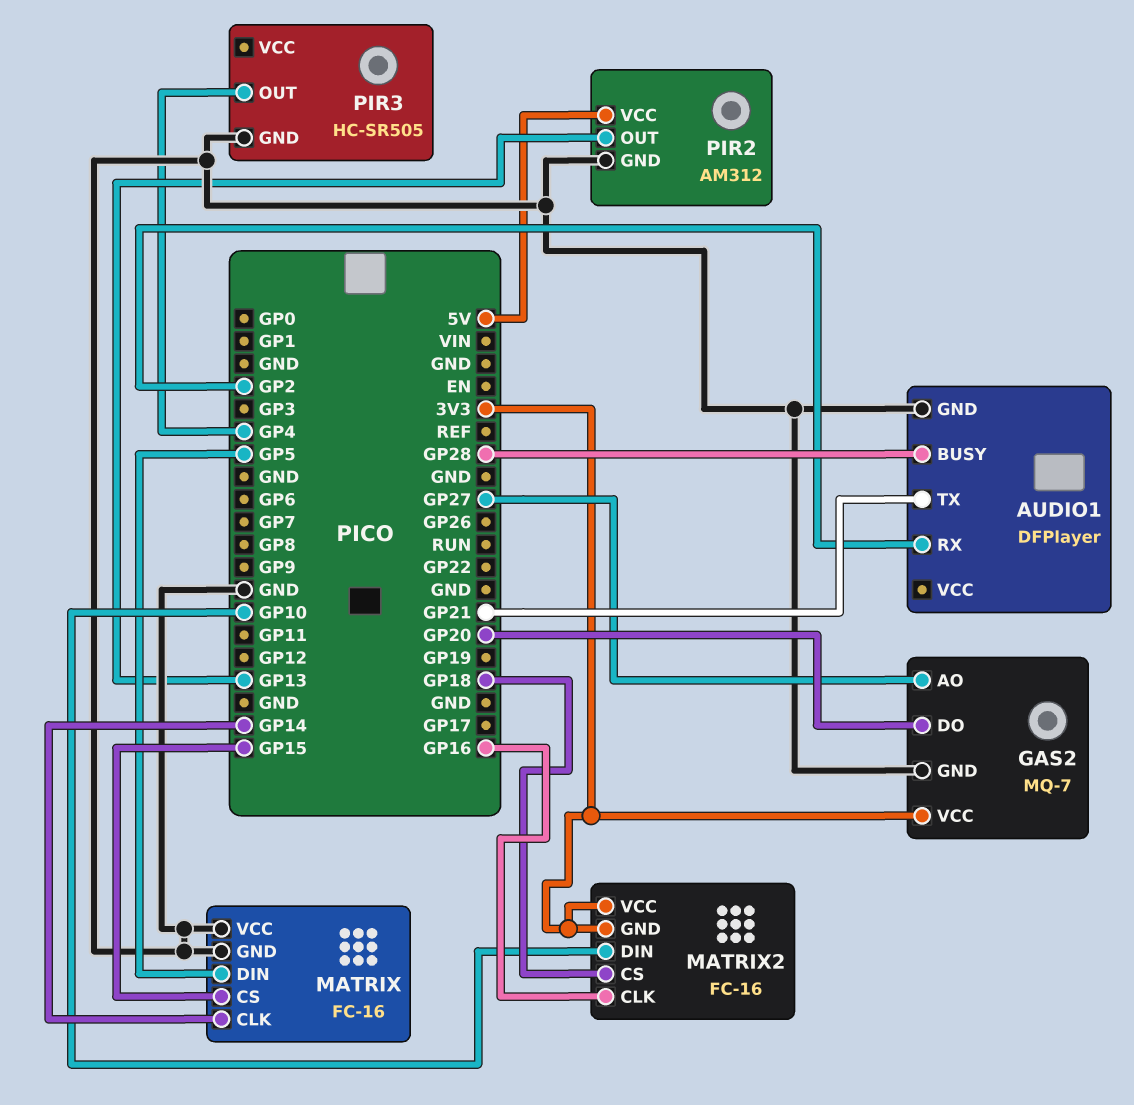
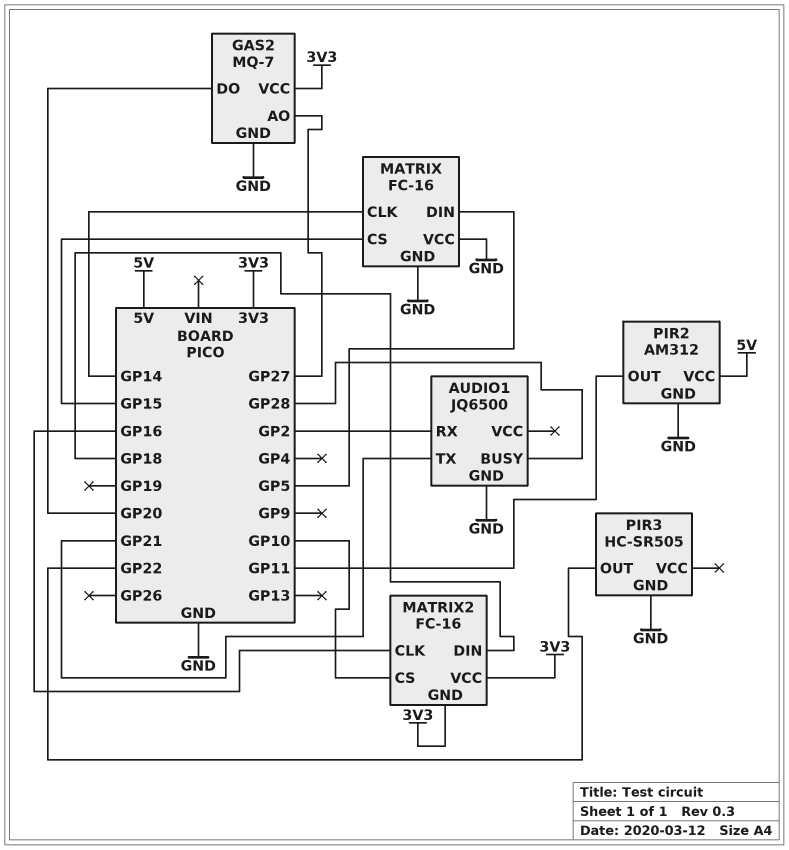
AUDIO1: DFPlayer -> JQ6500
MATRIX2 pin CS: GP18 -> GP10
MATRIX2 pin DIN: GP10 -> GP18
PIR2 pin OUT: GP13 -> GP11
PIR3 pin OUT: GP4 -> GP22

